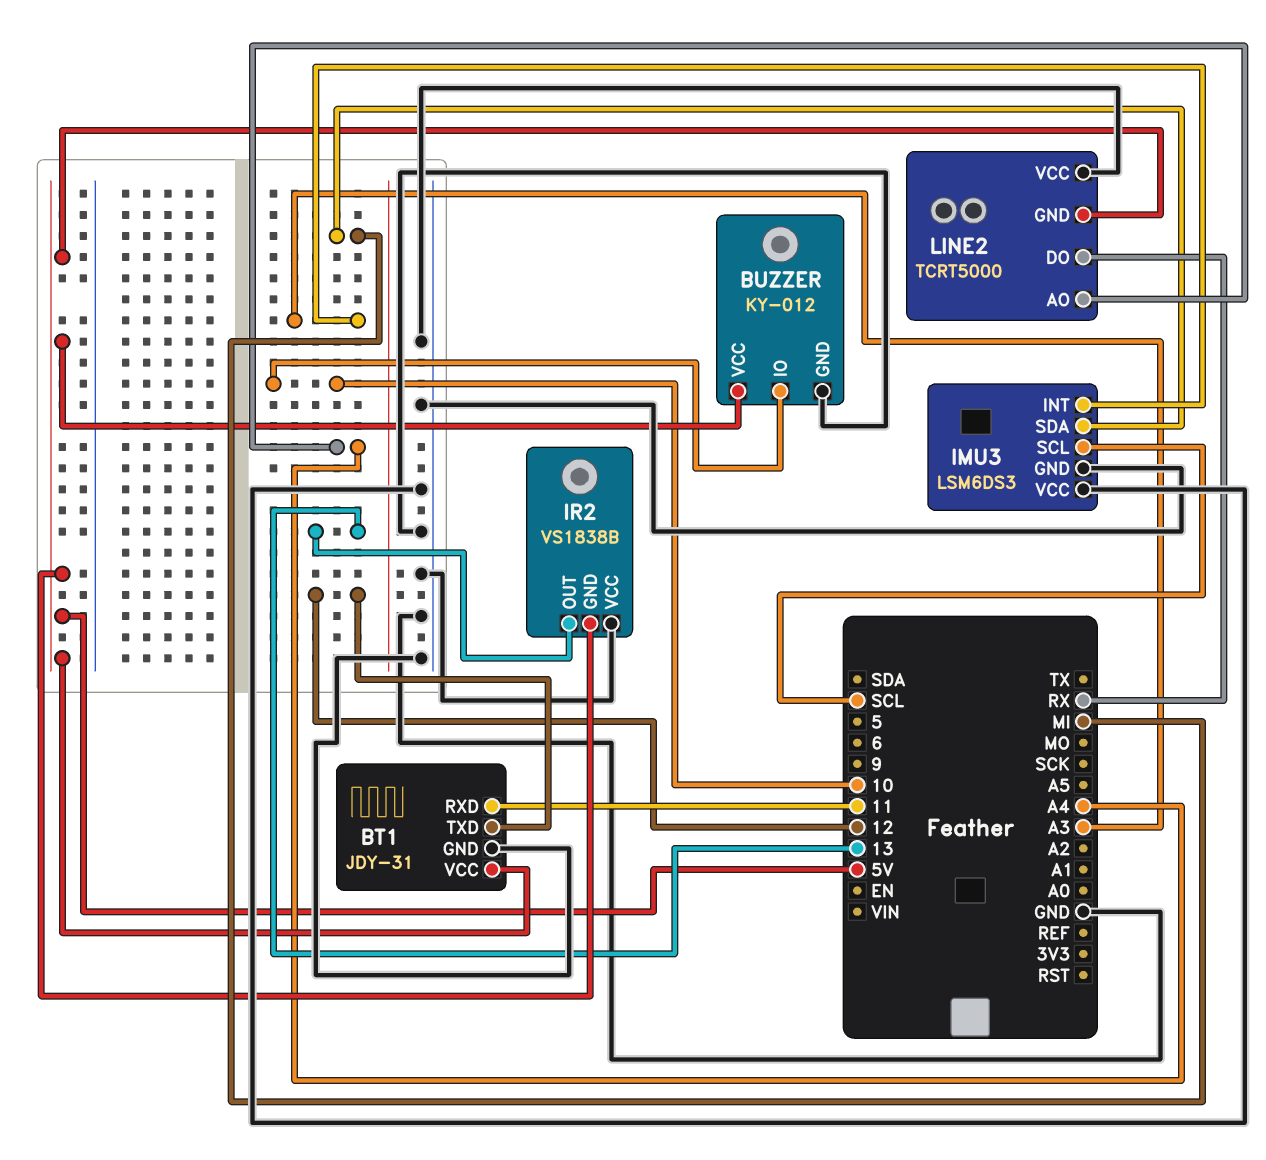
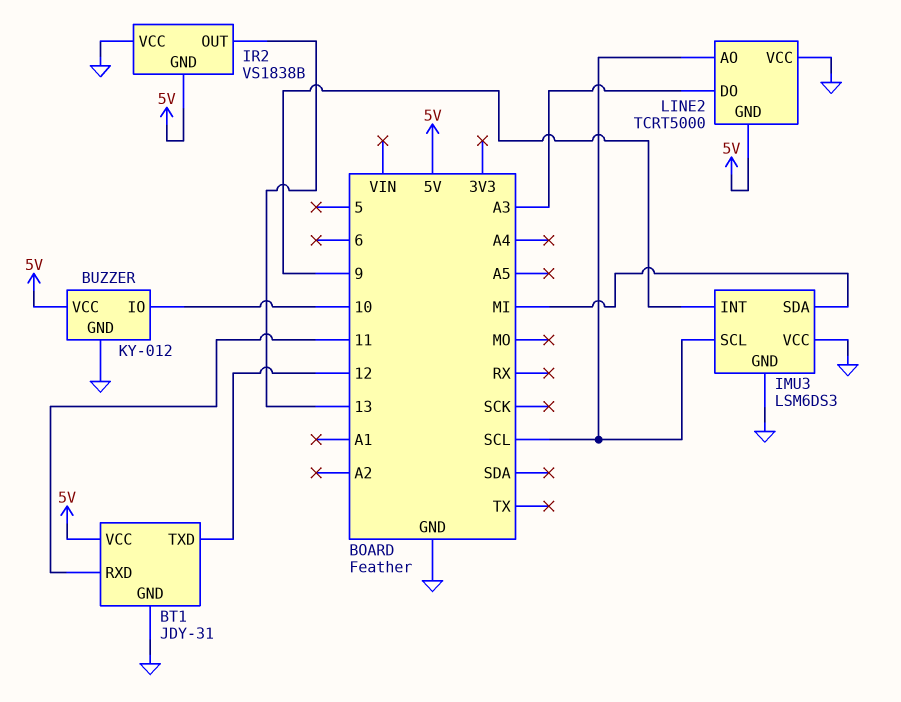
IMU3 pin INT: A3 -> 9
LINE2 pin AO: A4 -> SCL
LINE2 pin DO: RX -> A3

